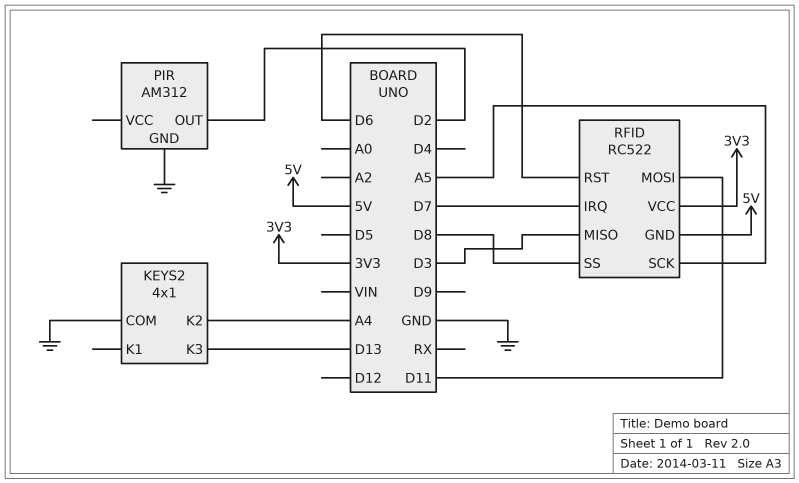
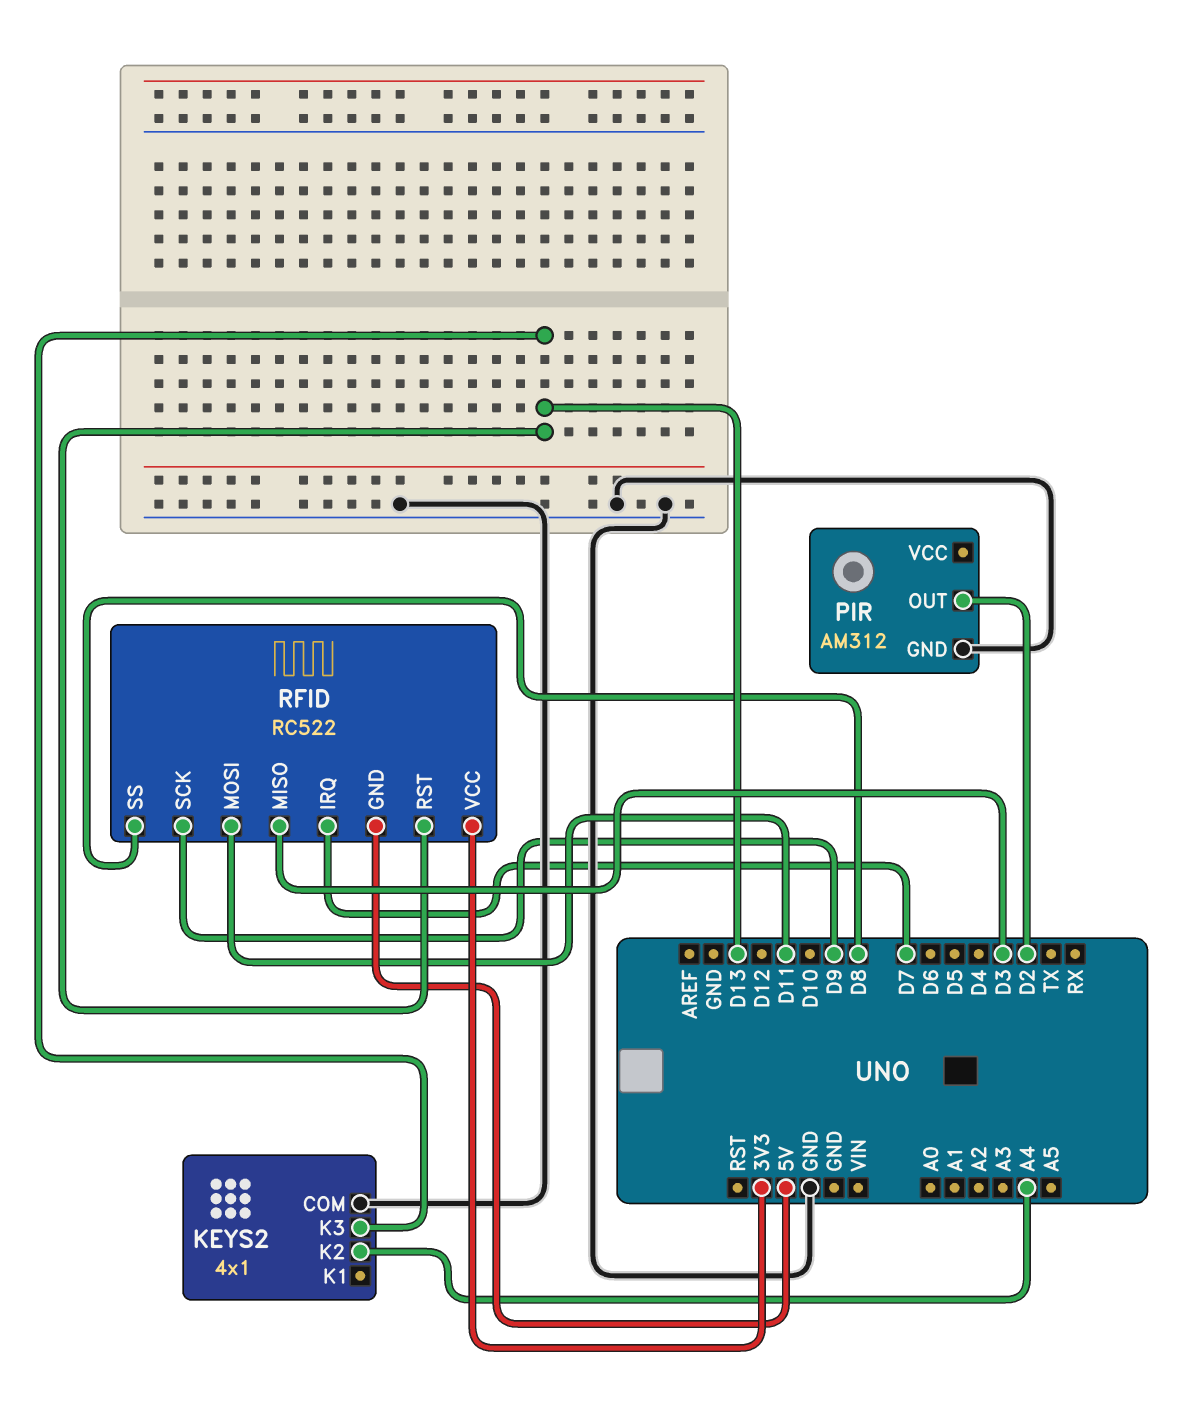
RFID pin RST: D6 -> D13
RFID pin SCK: A5 -> D9

